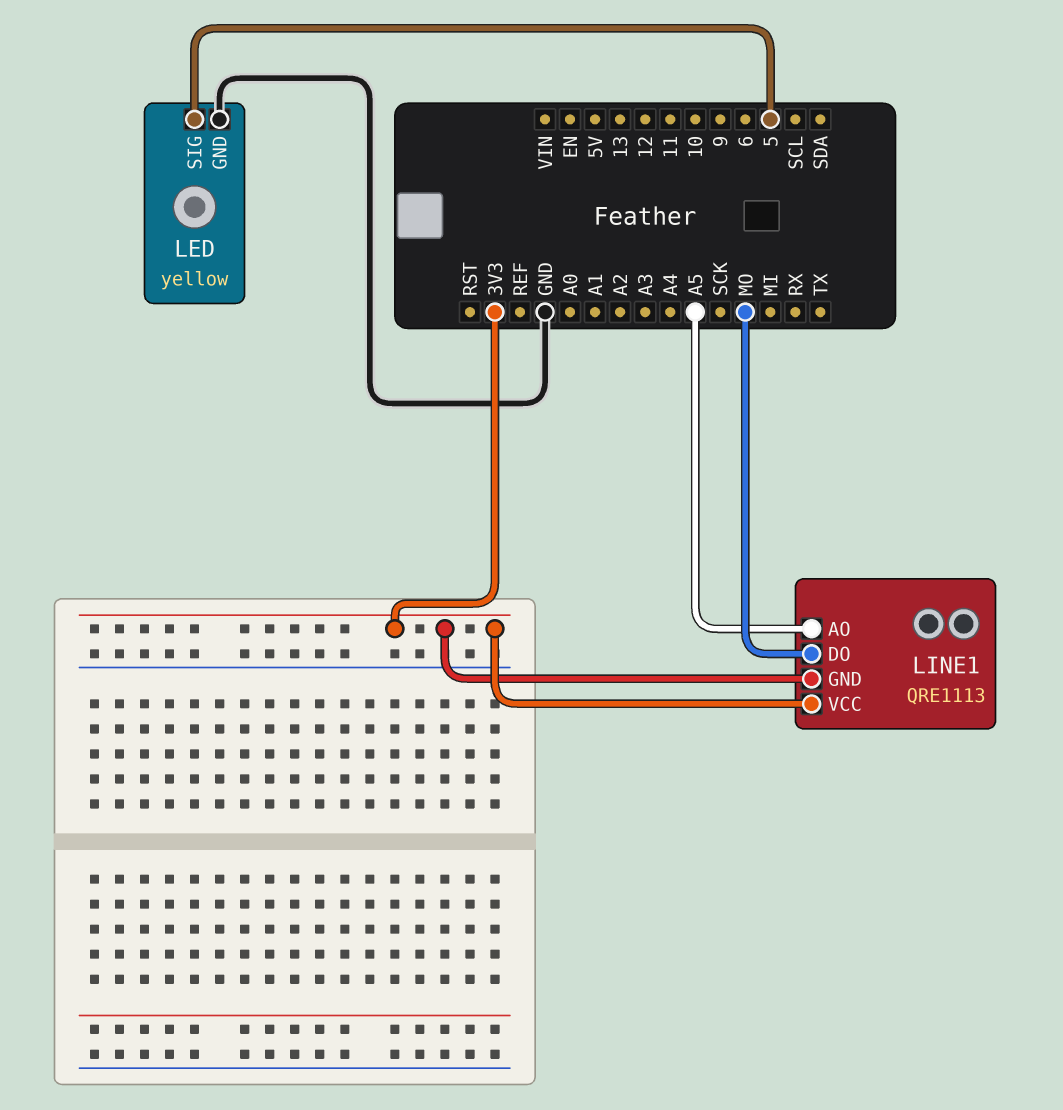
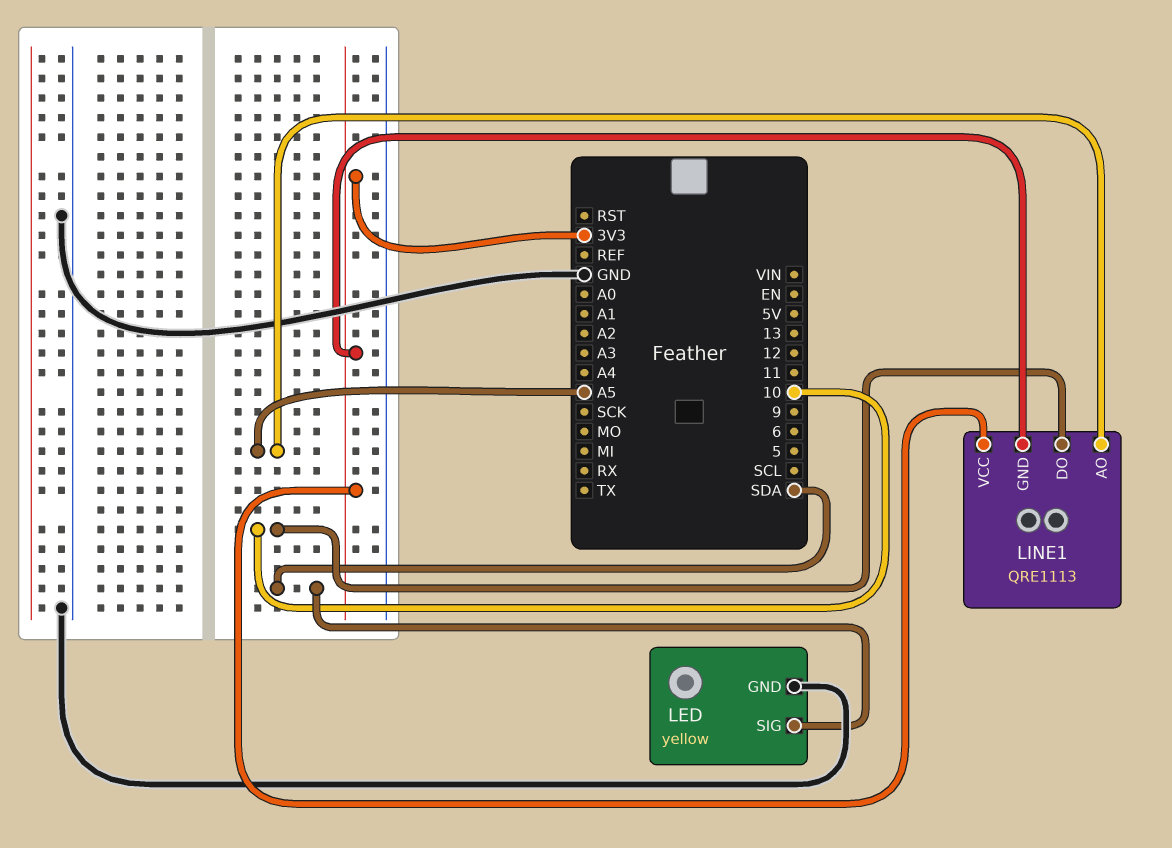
LED pin SIG: 5 -> SDA
LINE1 pin DO: MO -> 10

